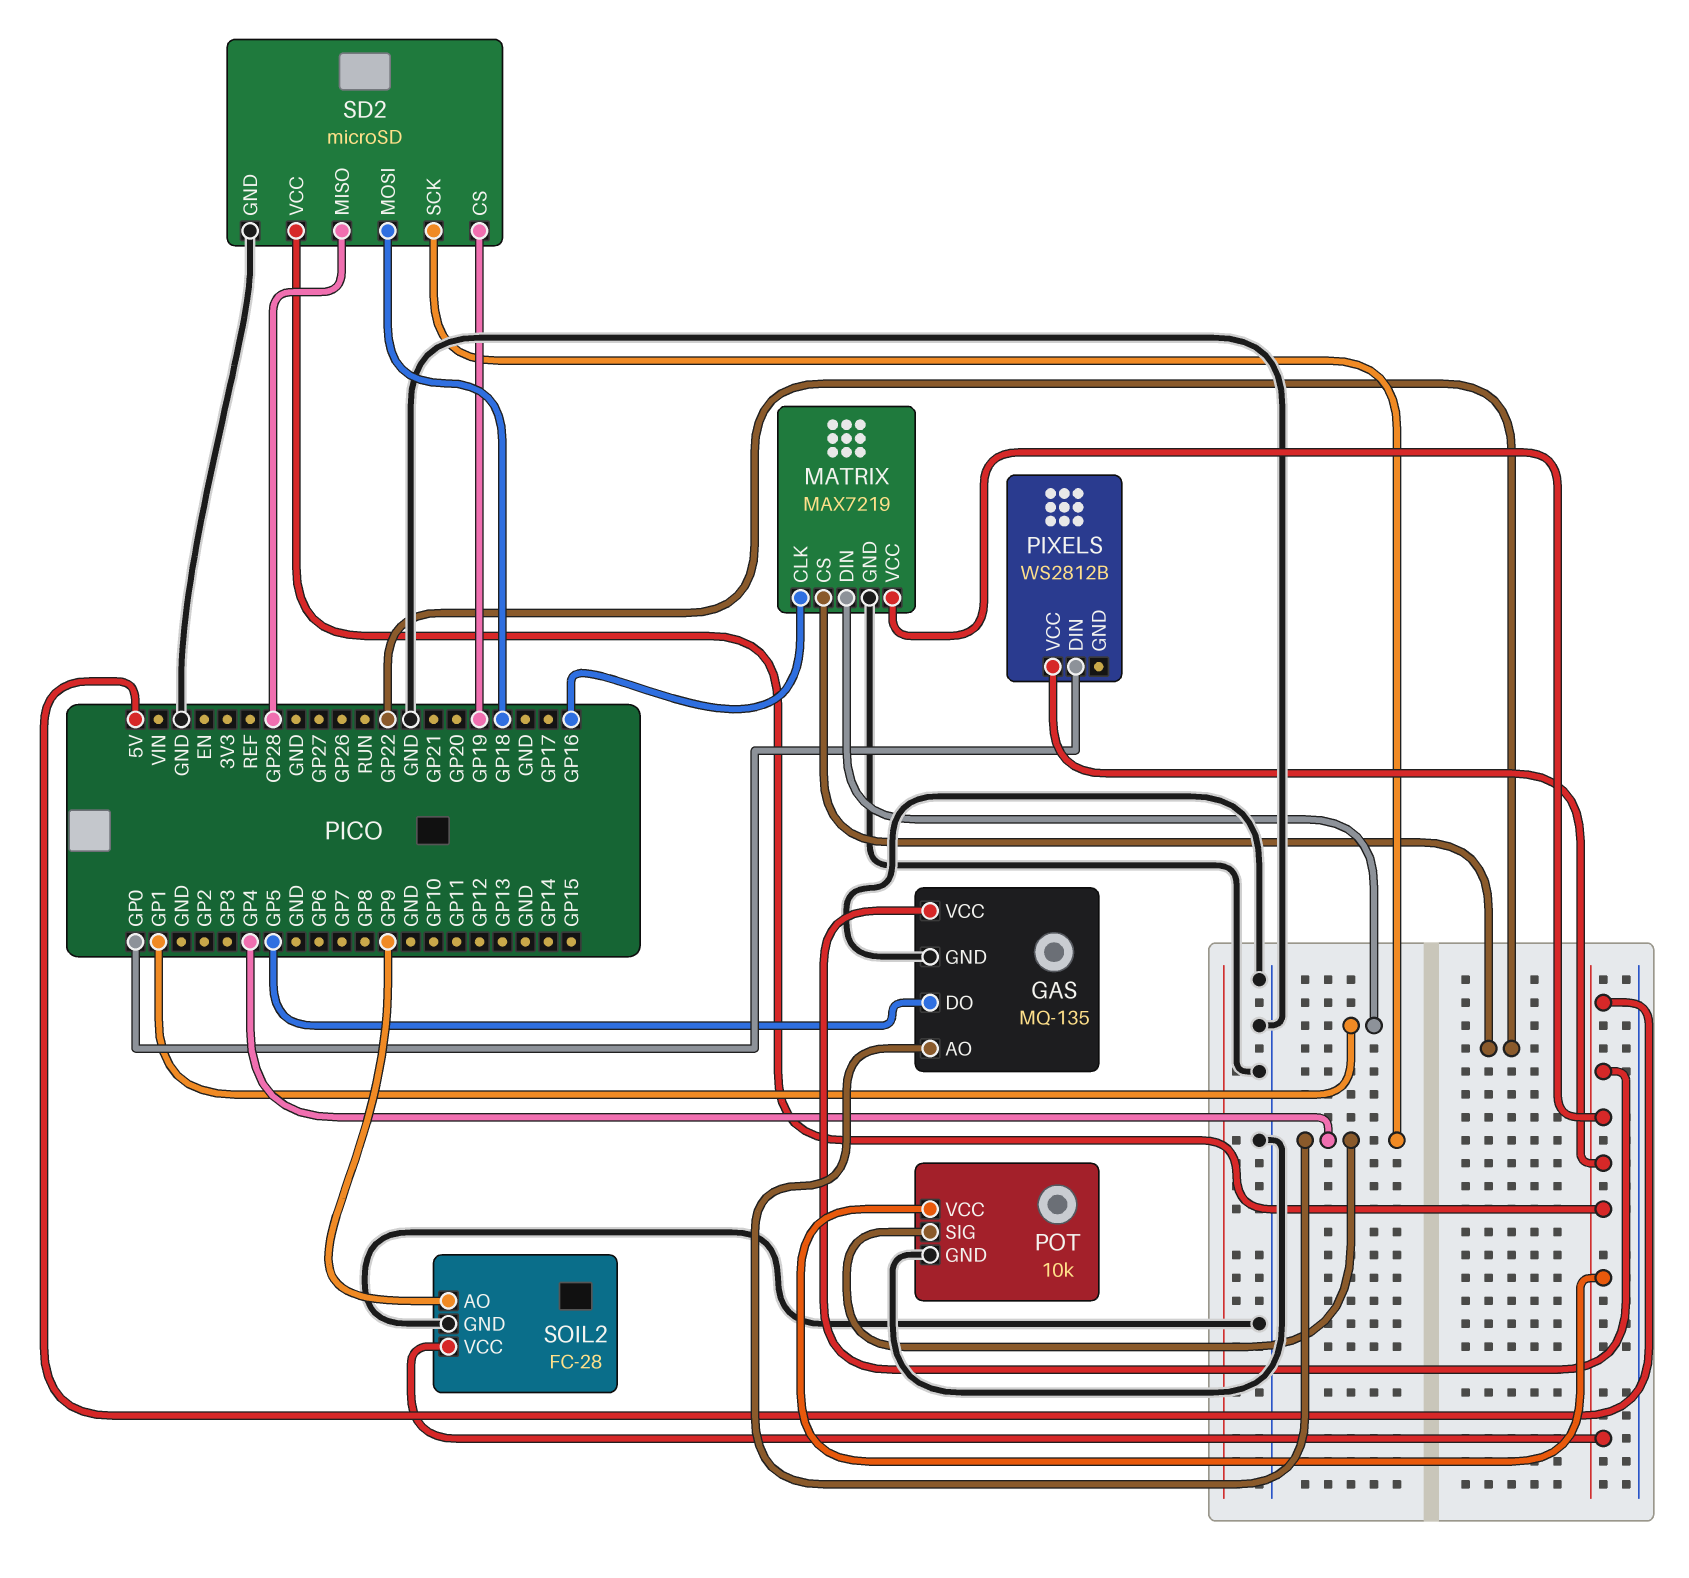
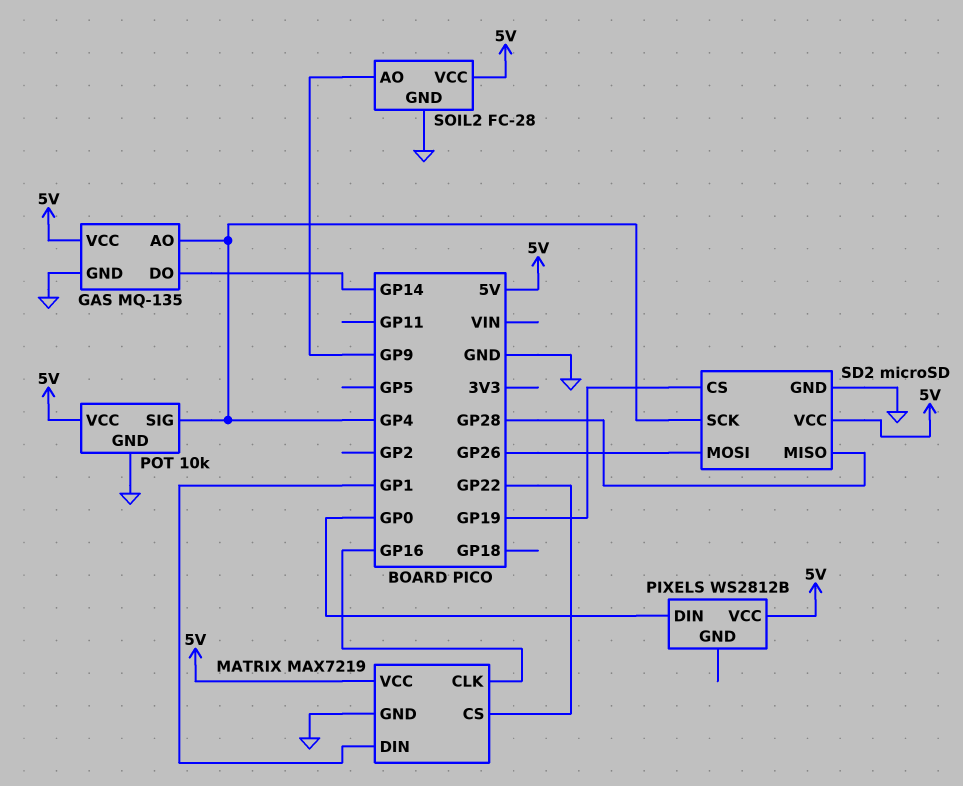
GAS pin DO: GP5 -> GP14
SD2 pin MOSI: GP18 -> GP26

